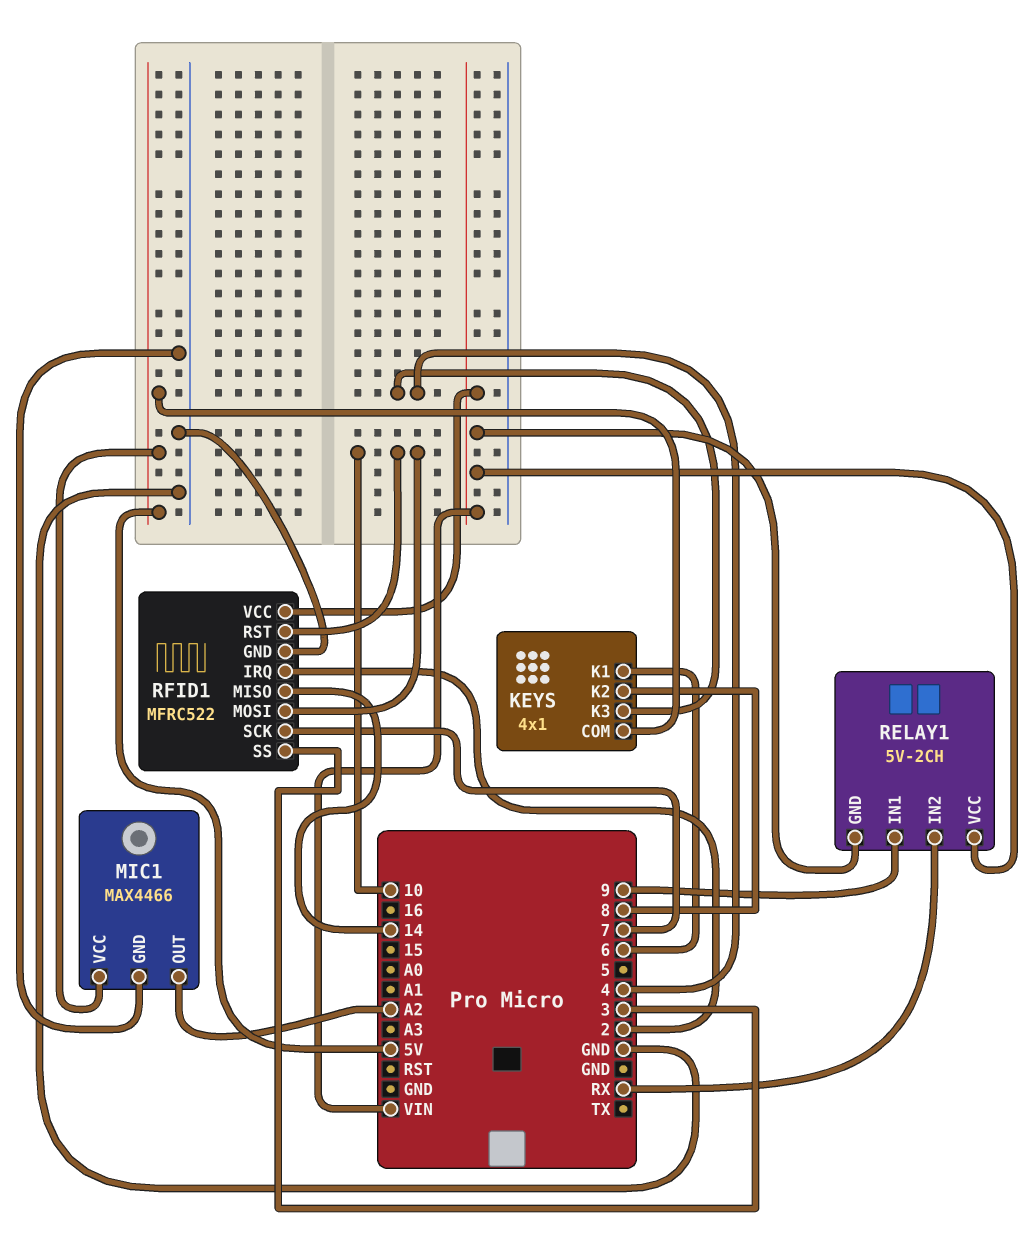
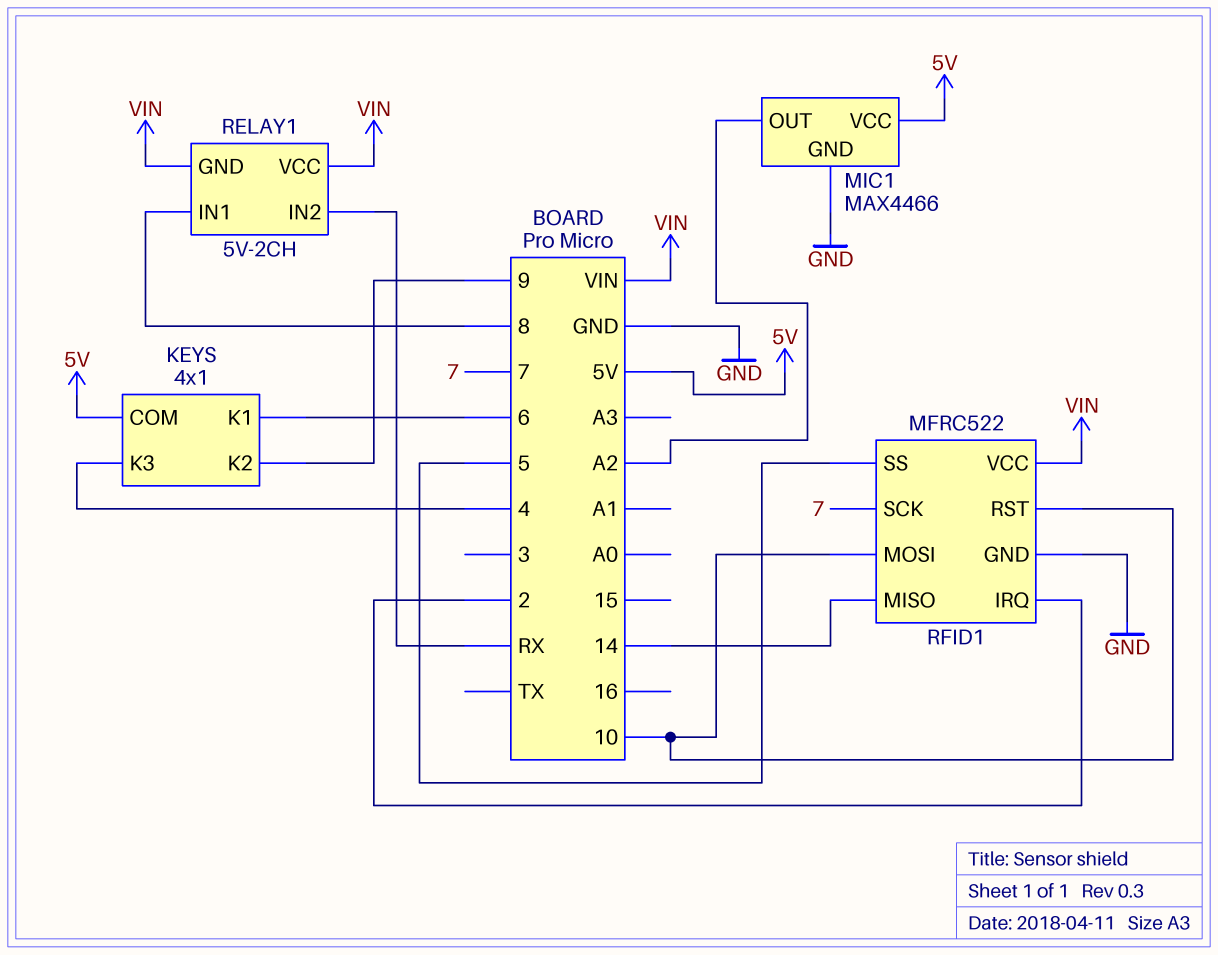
KEYS pin K2: 8 -> 9
RELAY1 pin IN1: 9 -> 8
RFID1 pin SS: 3 -> 5

